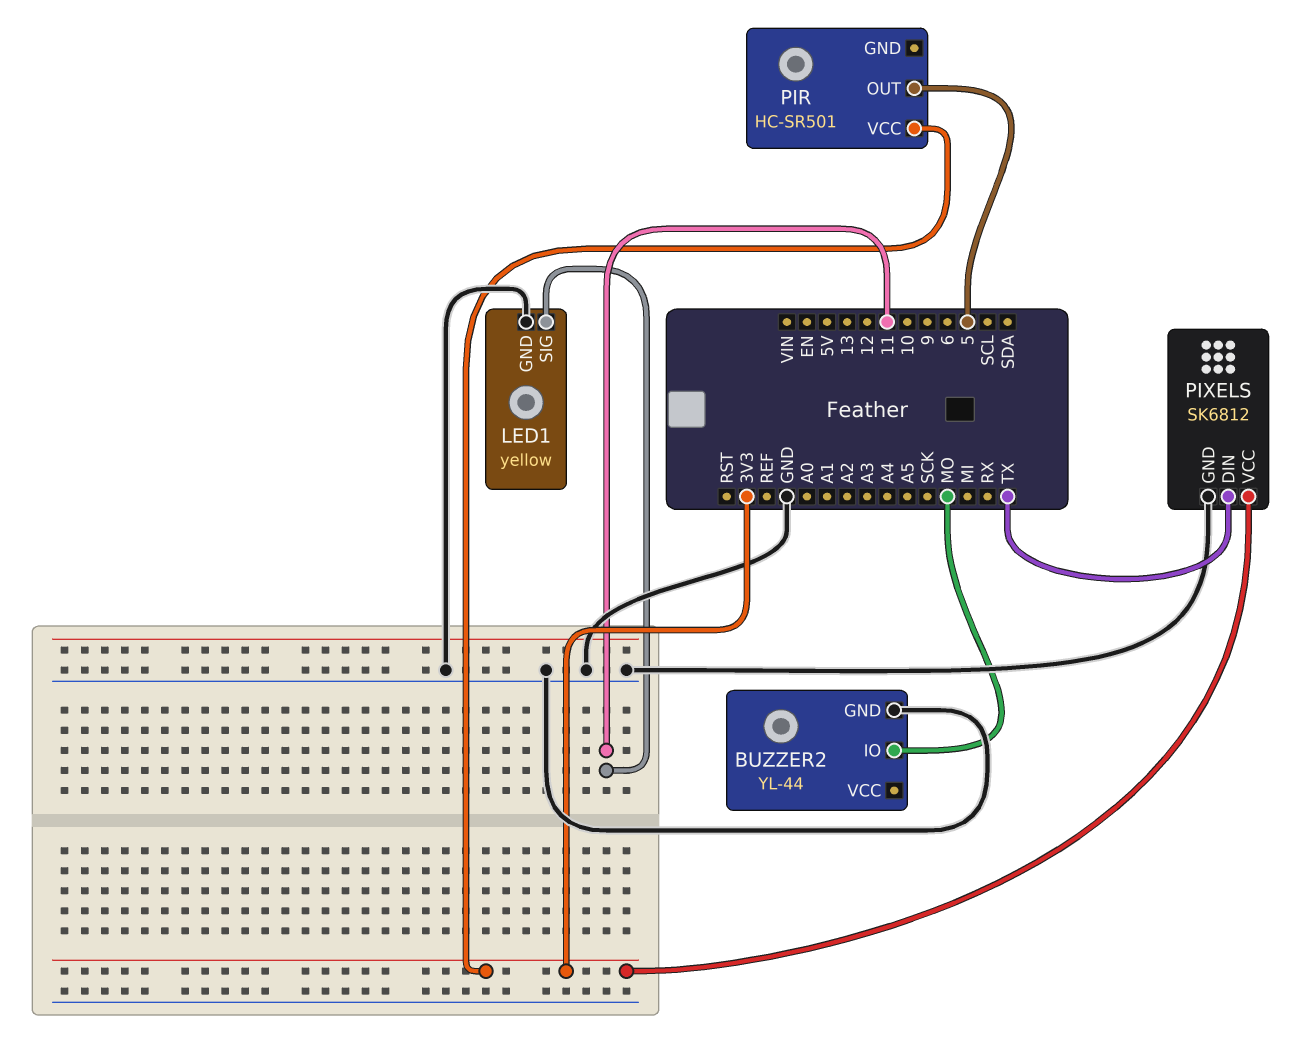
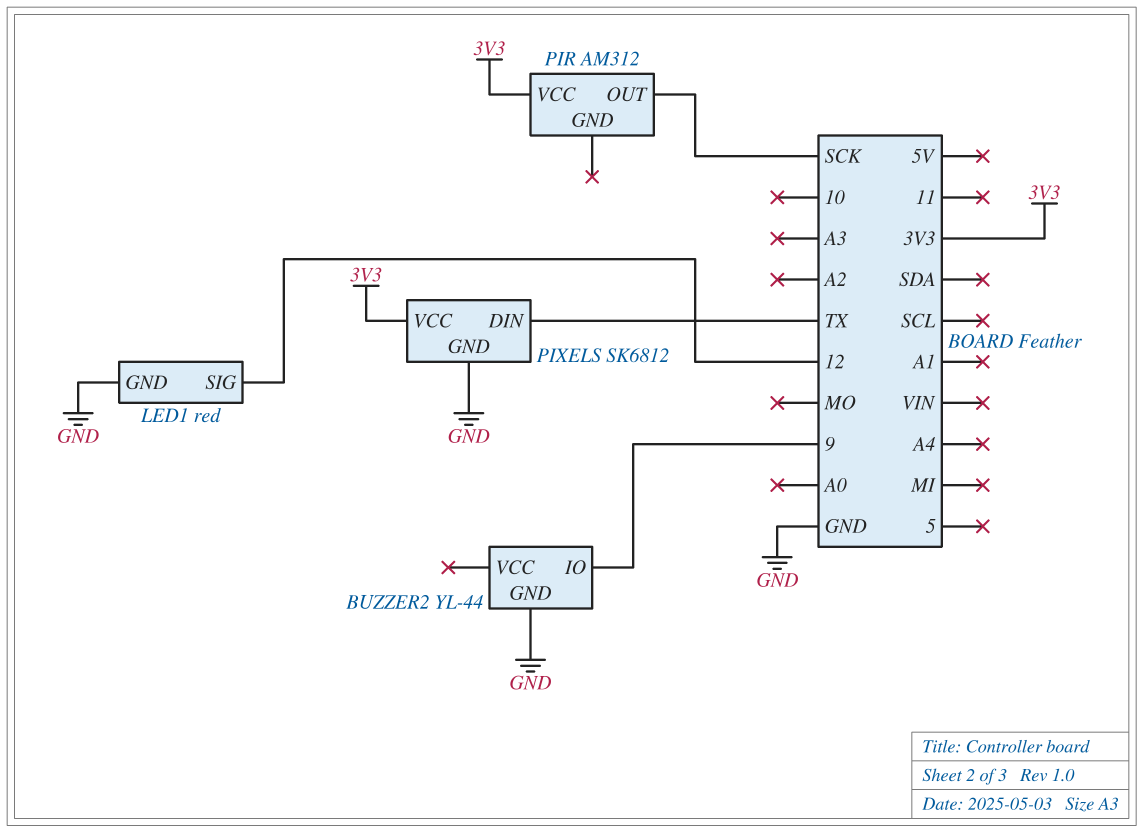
BUZZER2 pin IO: MO -> 9
LED1: yellow -> red
LED1 pin SIG: 11 -> 12
PIR: HC-SR501 -> AM312
PIR pin OUT: 5 -> SCK

